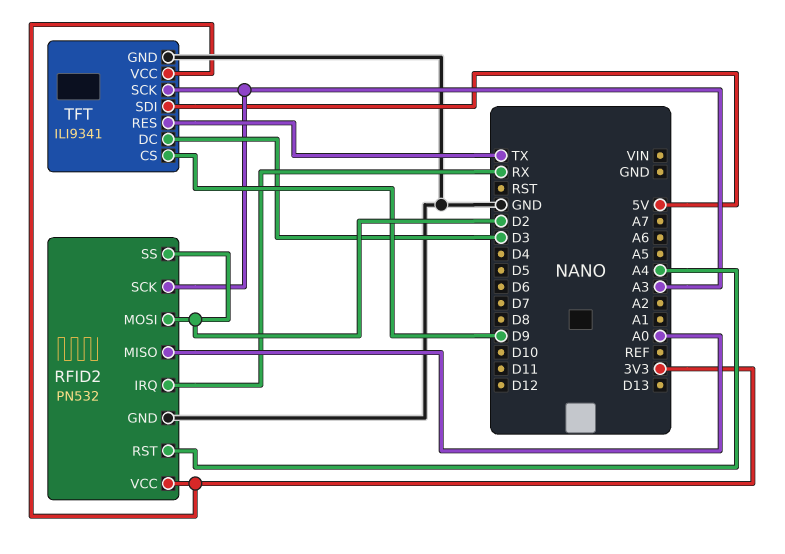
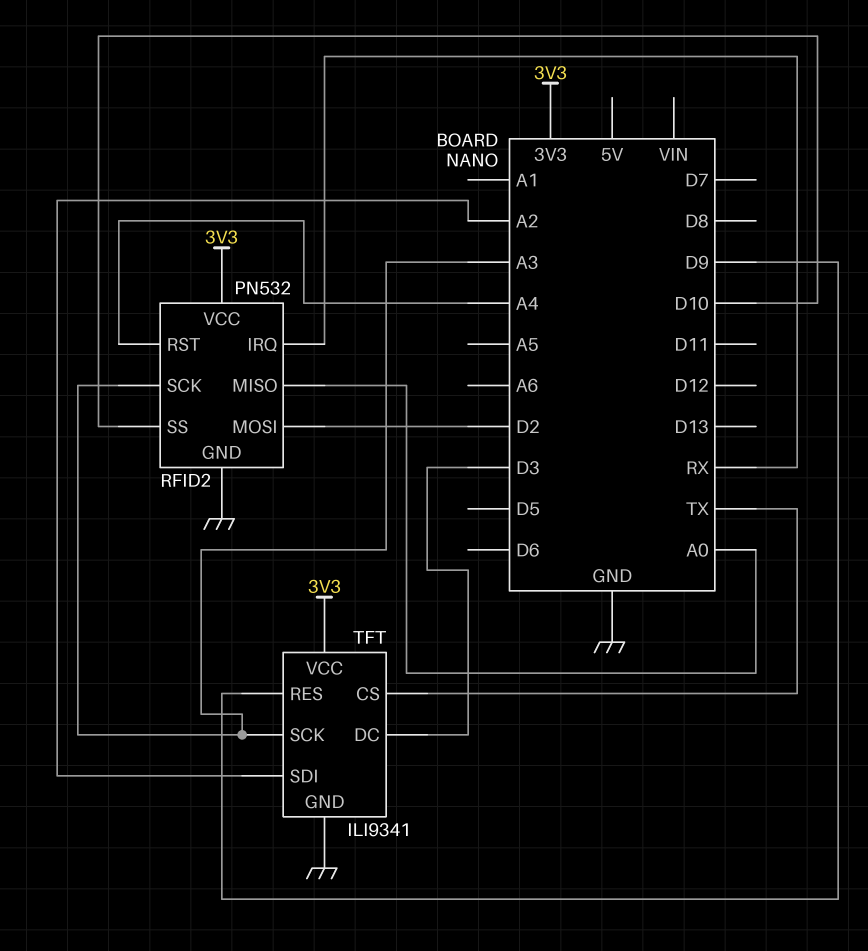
RFID2 pin SS: D2 -> D10
TFT pin CS: D9 -> TX
TFT pin RES: TX -> D9
TFT pin SDI: 5V -> A2

